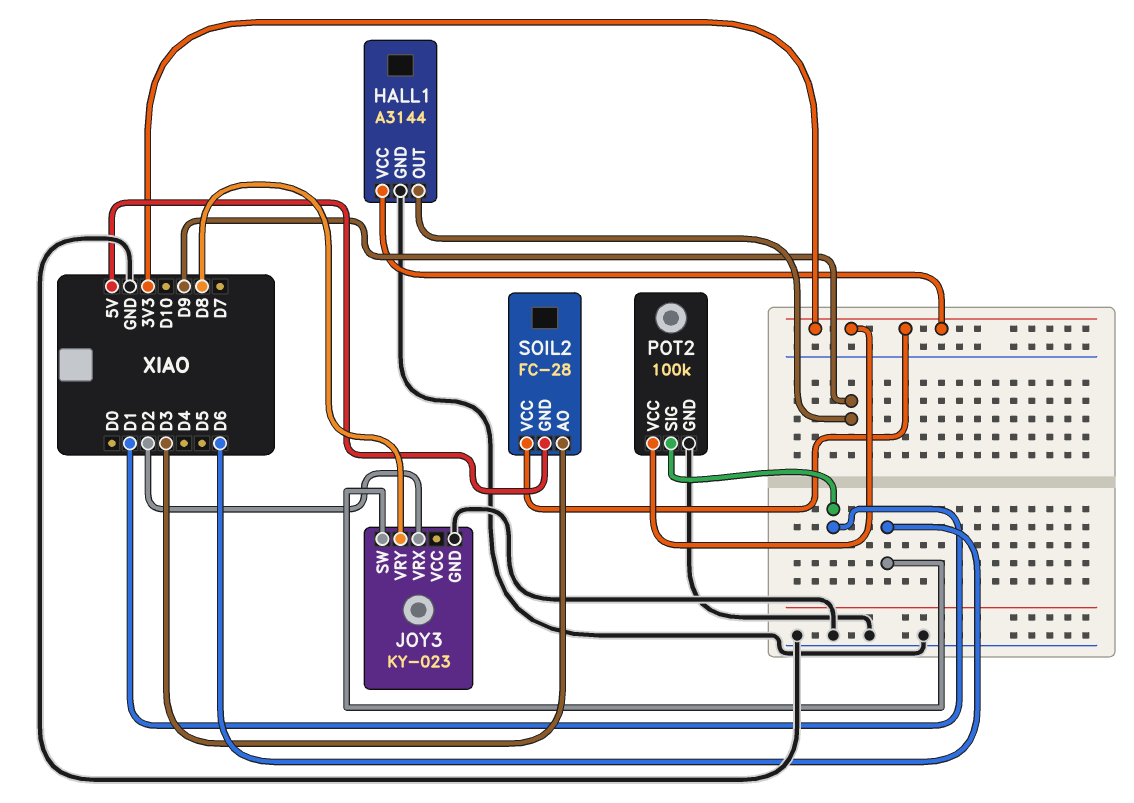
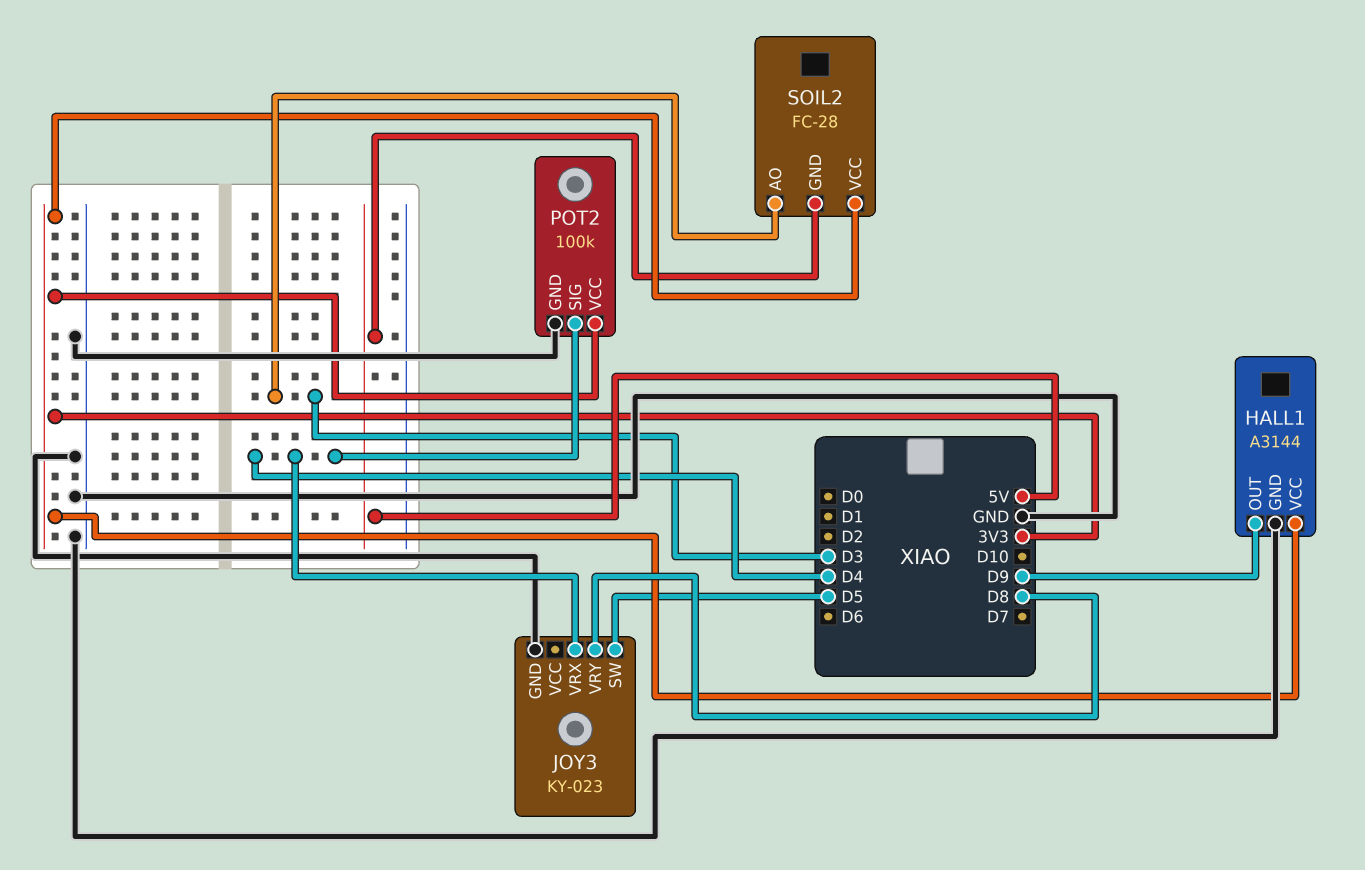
JOY3 pin SW: D6 -> D5
JOY3 pin VRX: D2 -> D4
POT2 pin SIG: D1 -> D4

